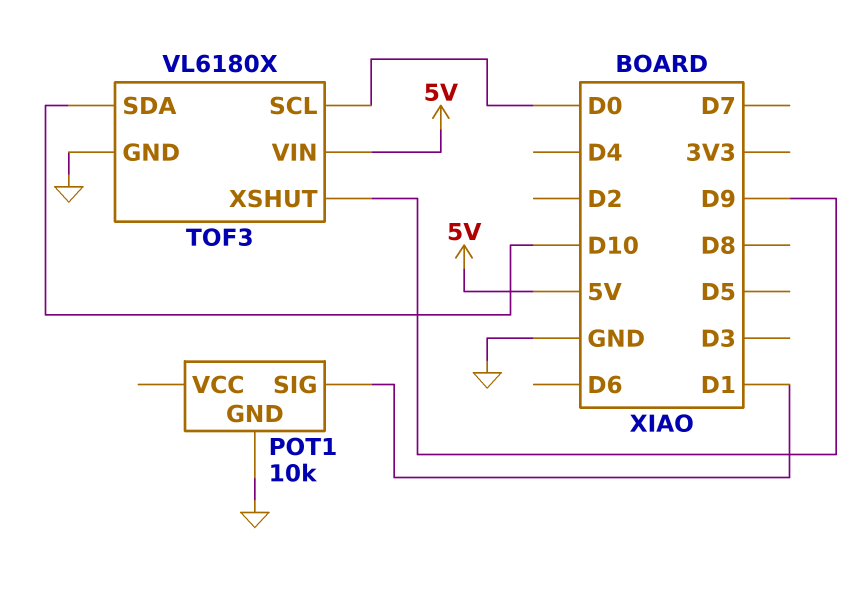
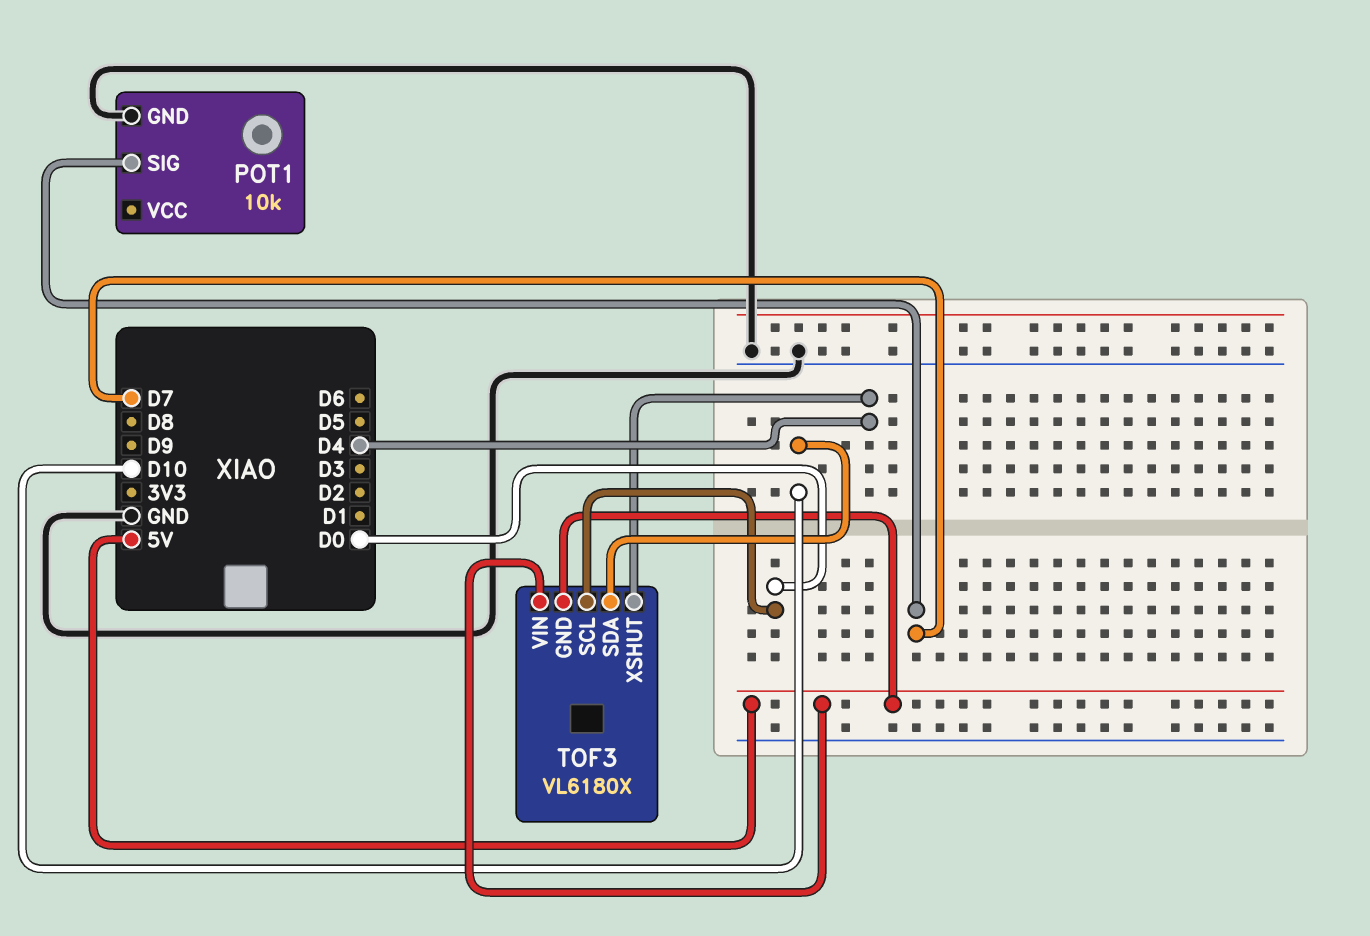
POT1 pin SIG: D1 -> D7
TOF3 pin GND: GND -> 5V
TOF3 pin XSHUT: D9 -> D4

